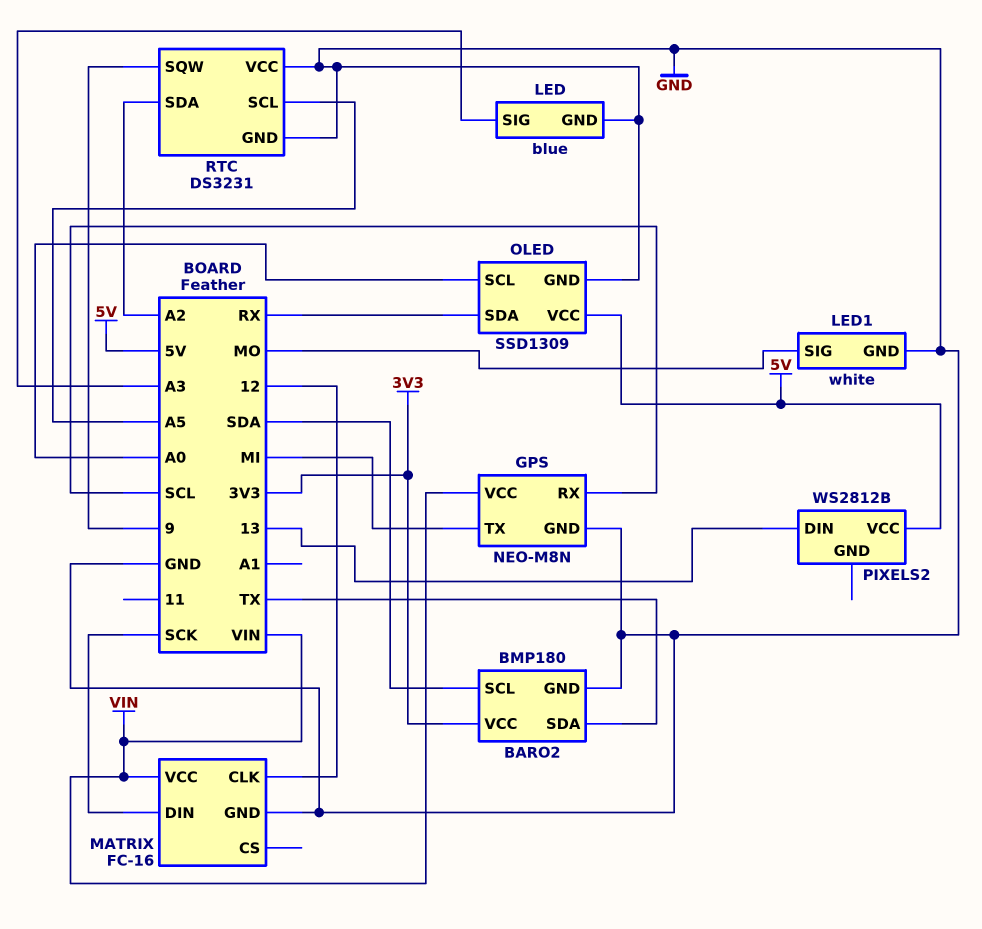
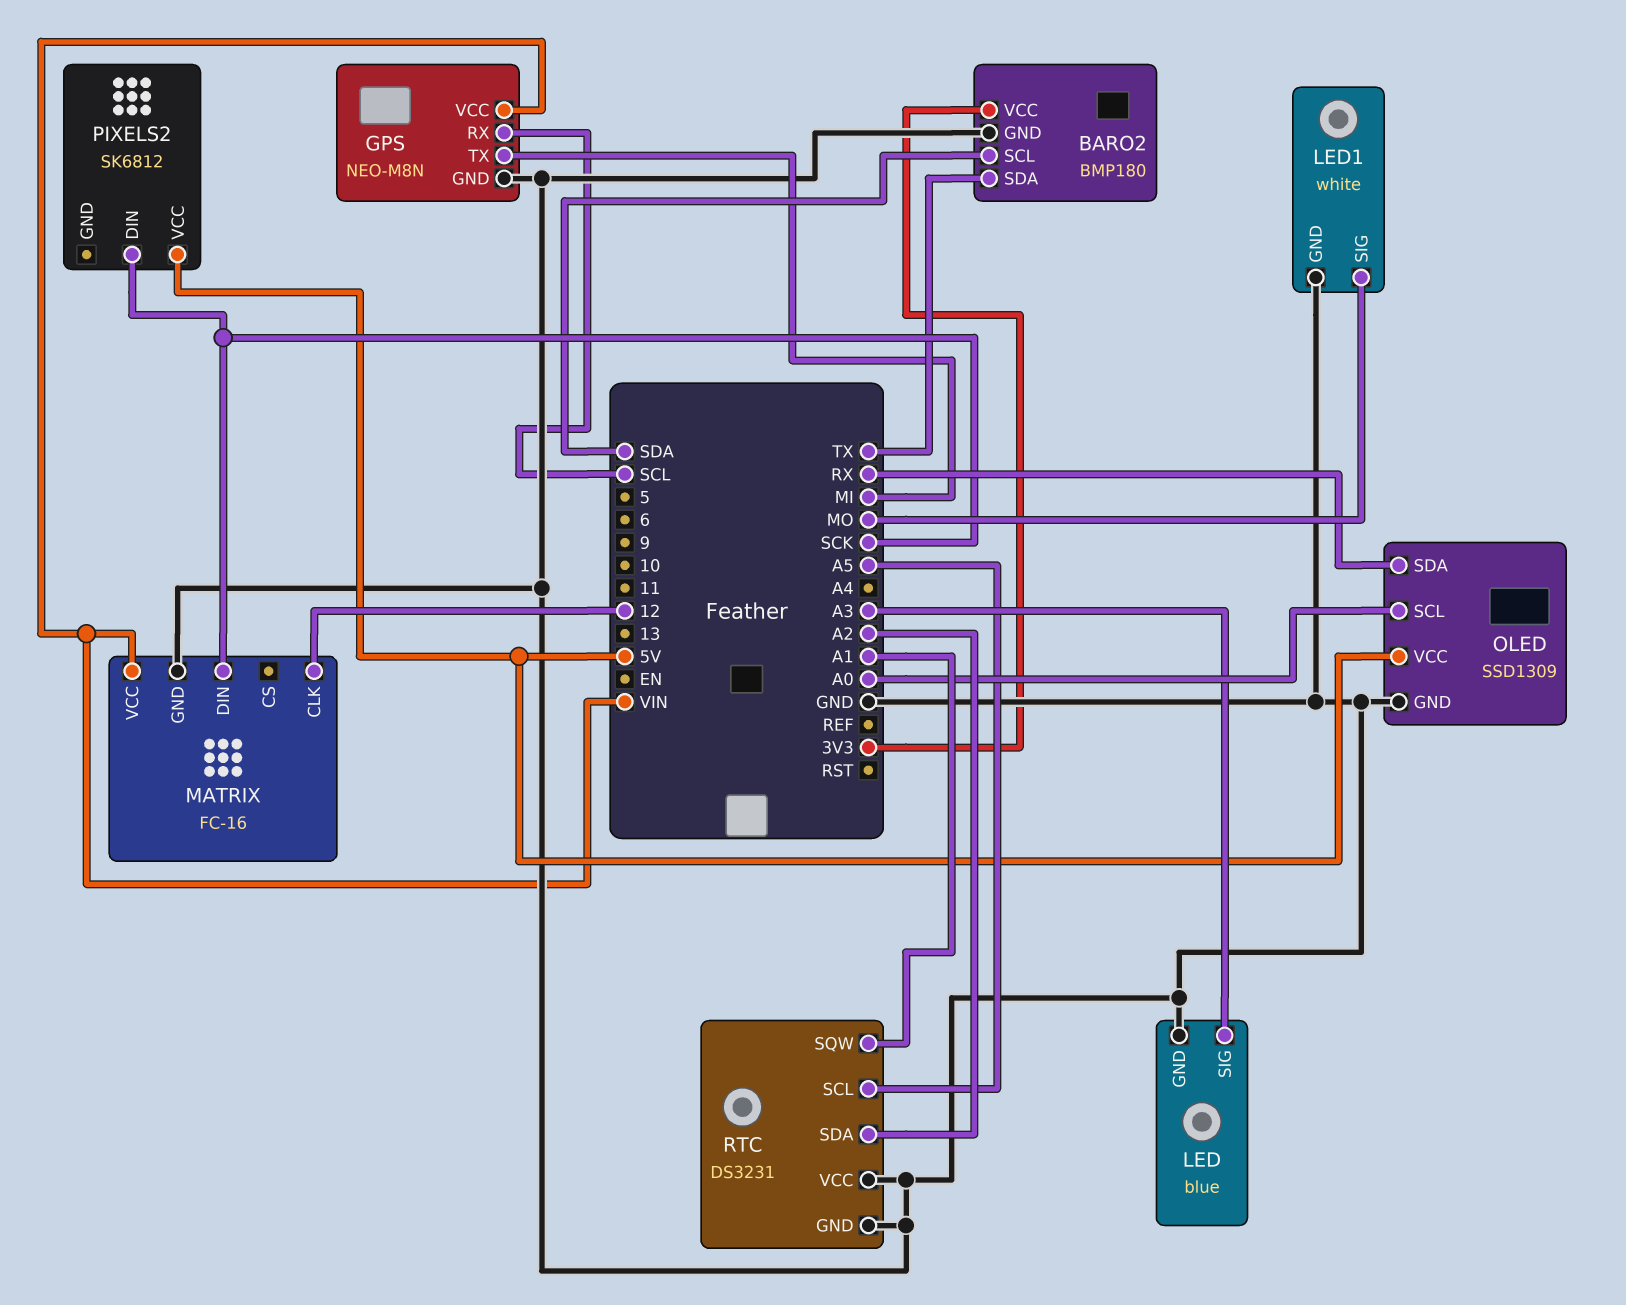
PIXELS2: WS2812B -> SK6812
PIXELS2 pin DIN: 13 -> SCK
RTC pin SQW: 9 -> A1

